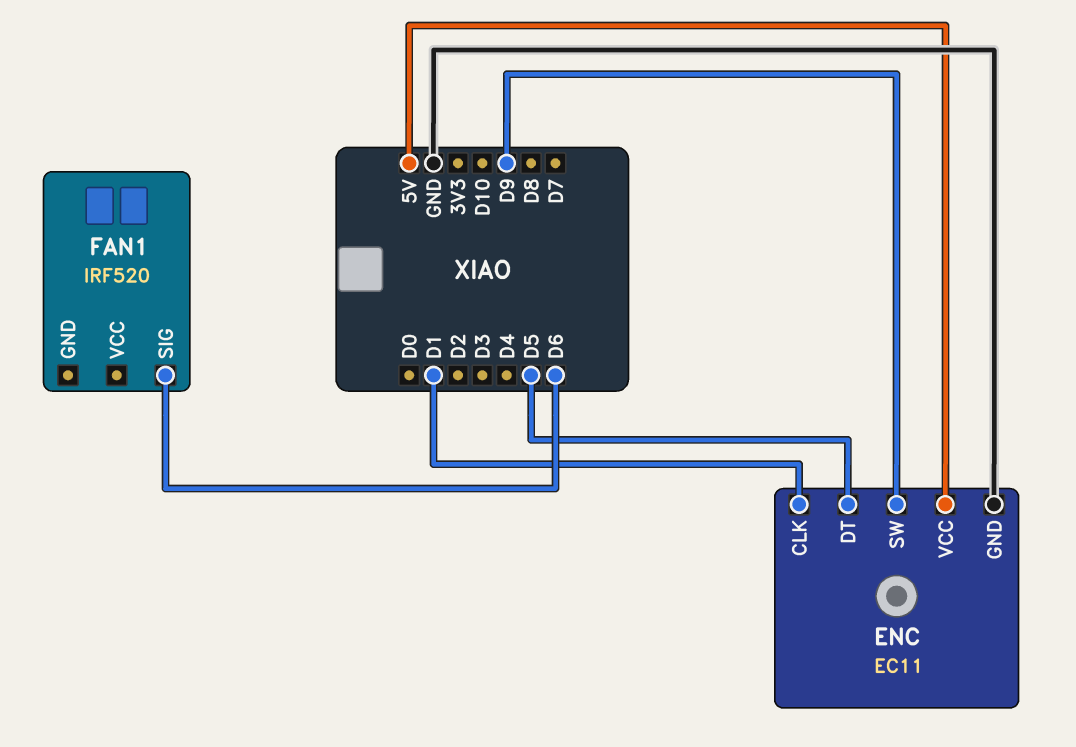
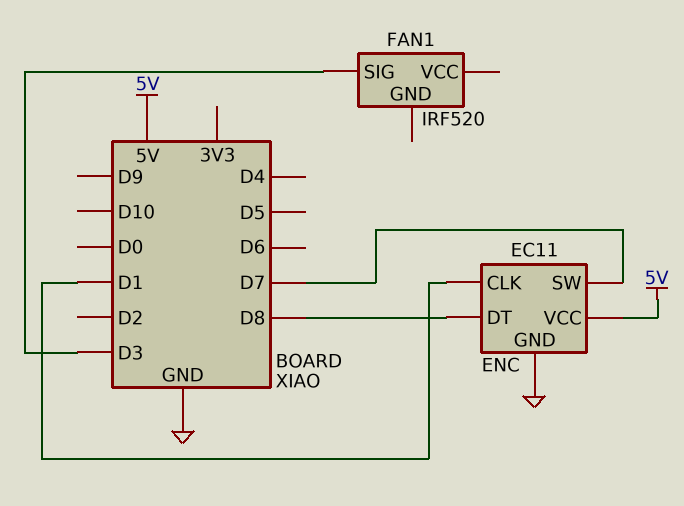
ENC pin DT: D5 -> D8
ENC pin SW: D9 -> D7
FAN1 pin SIG: D6 -> D3

